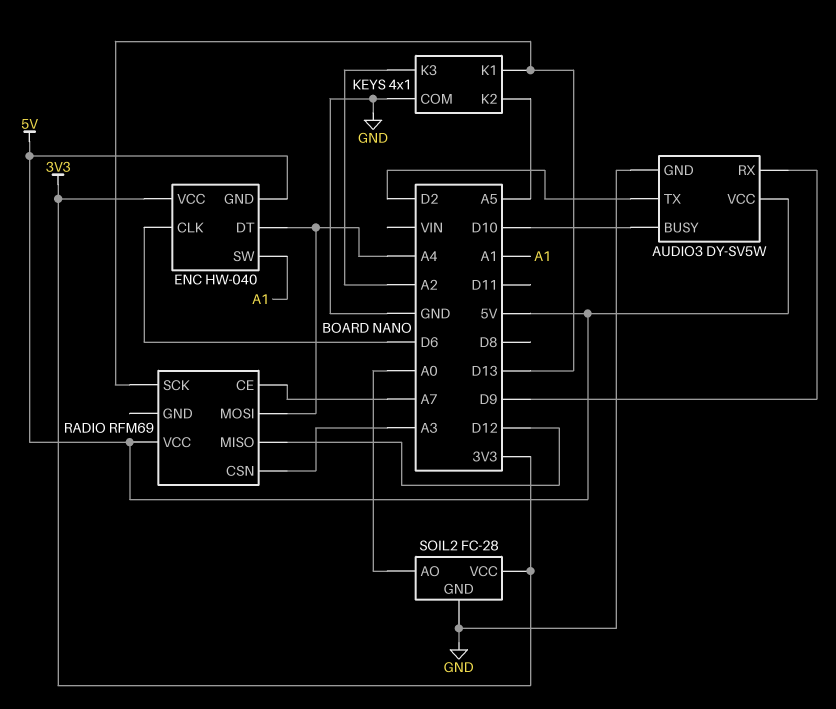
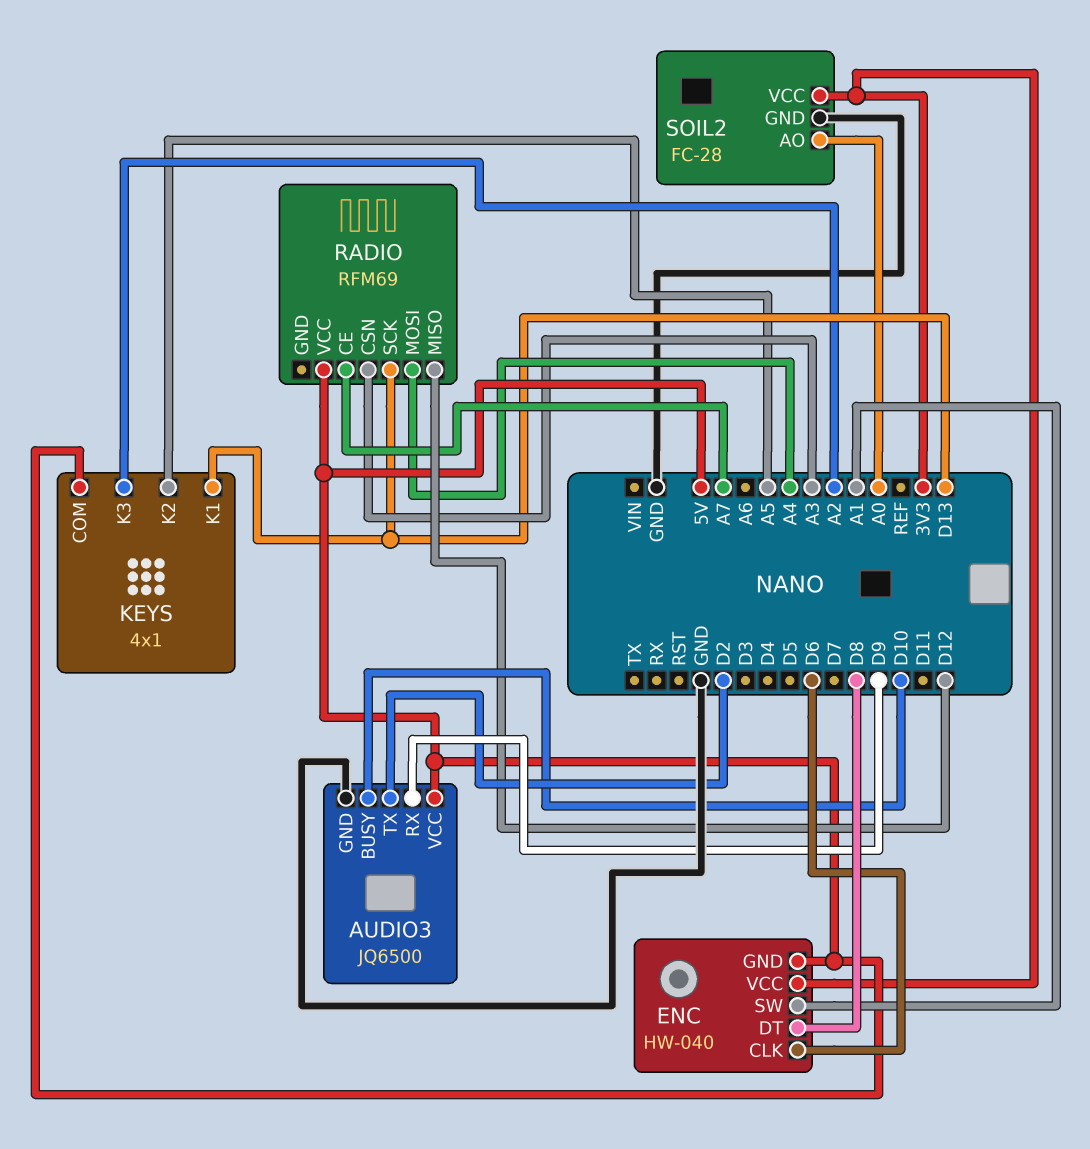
AUDIO3: DY-SV5W -> JQ6500
ENC pin DT: A4 -> D8
KEYS pin COM: GND -> 5V

